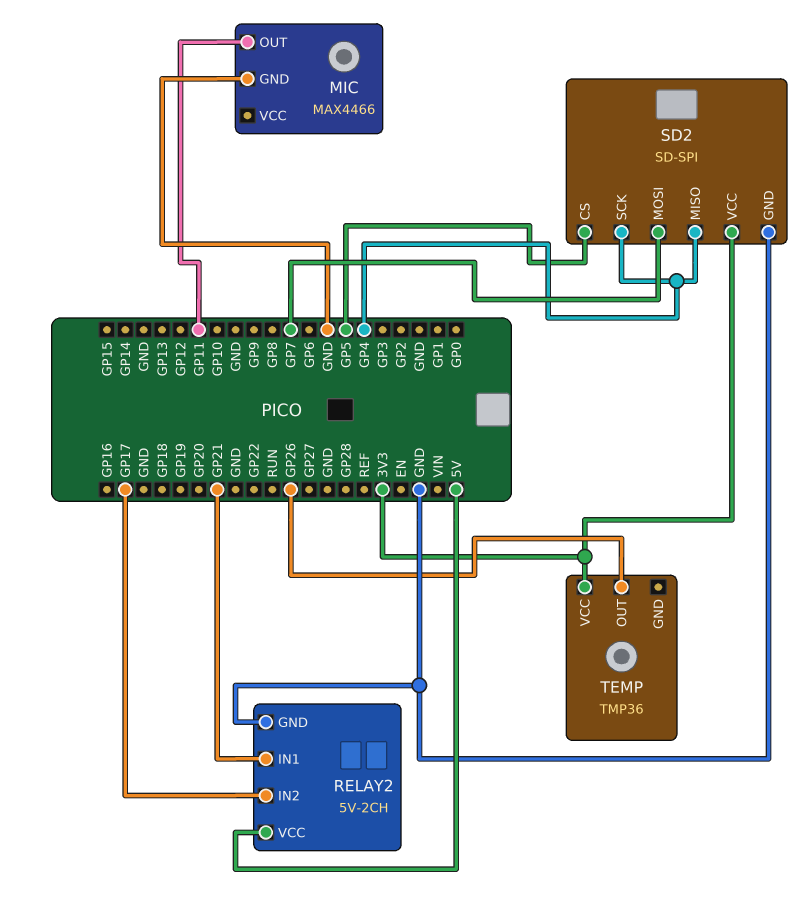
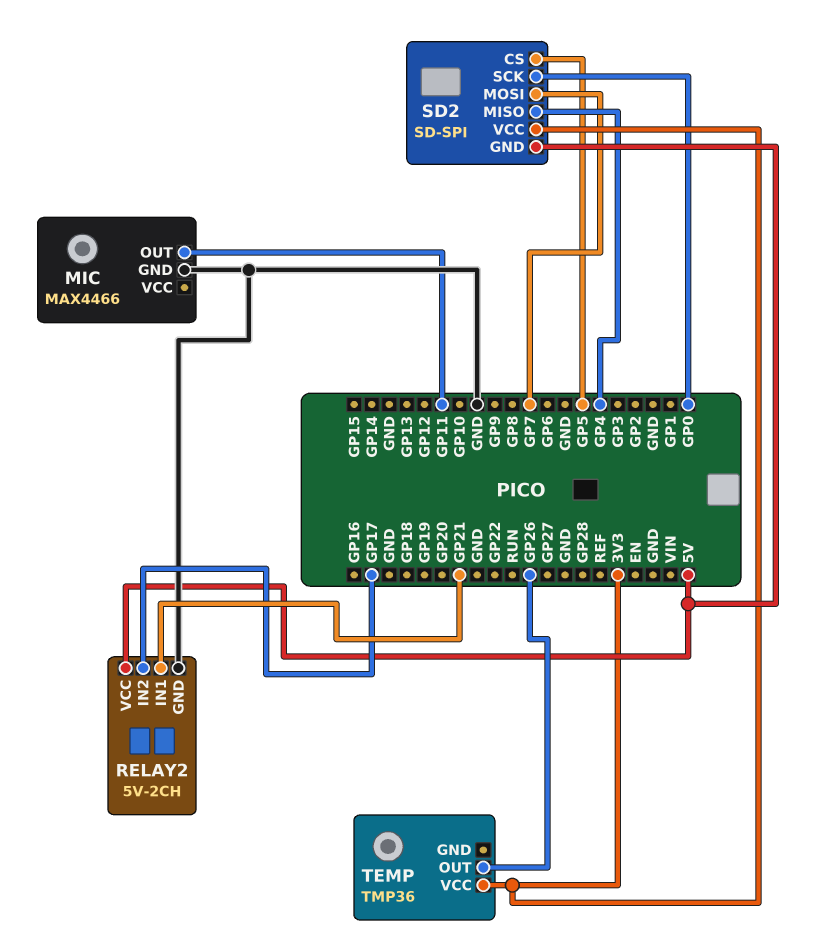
SD2 pin GND: GND -> 5V
SD2 pin SCK: GP4 -> GP0

